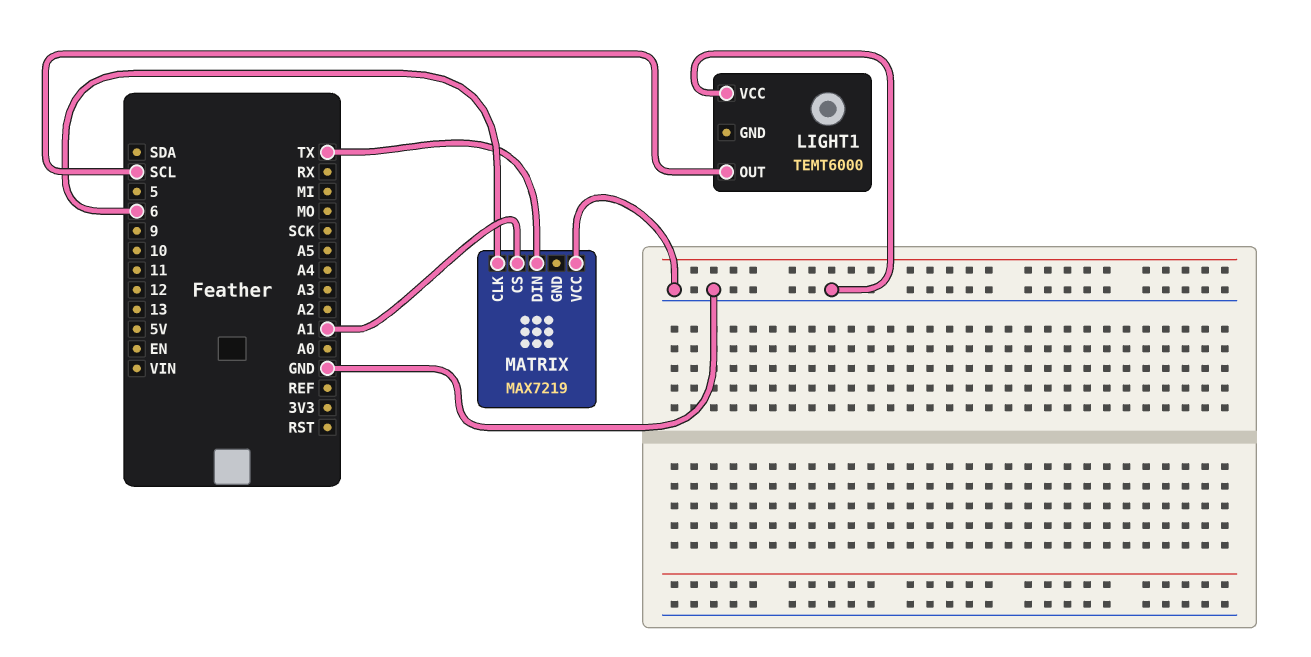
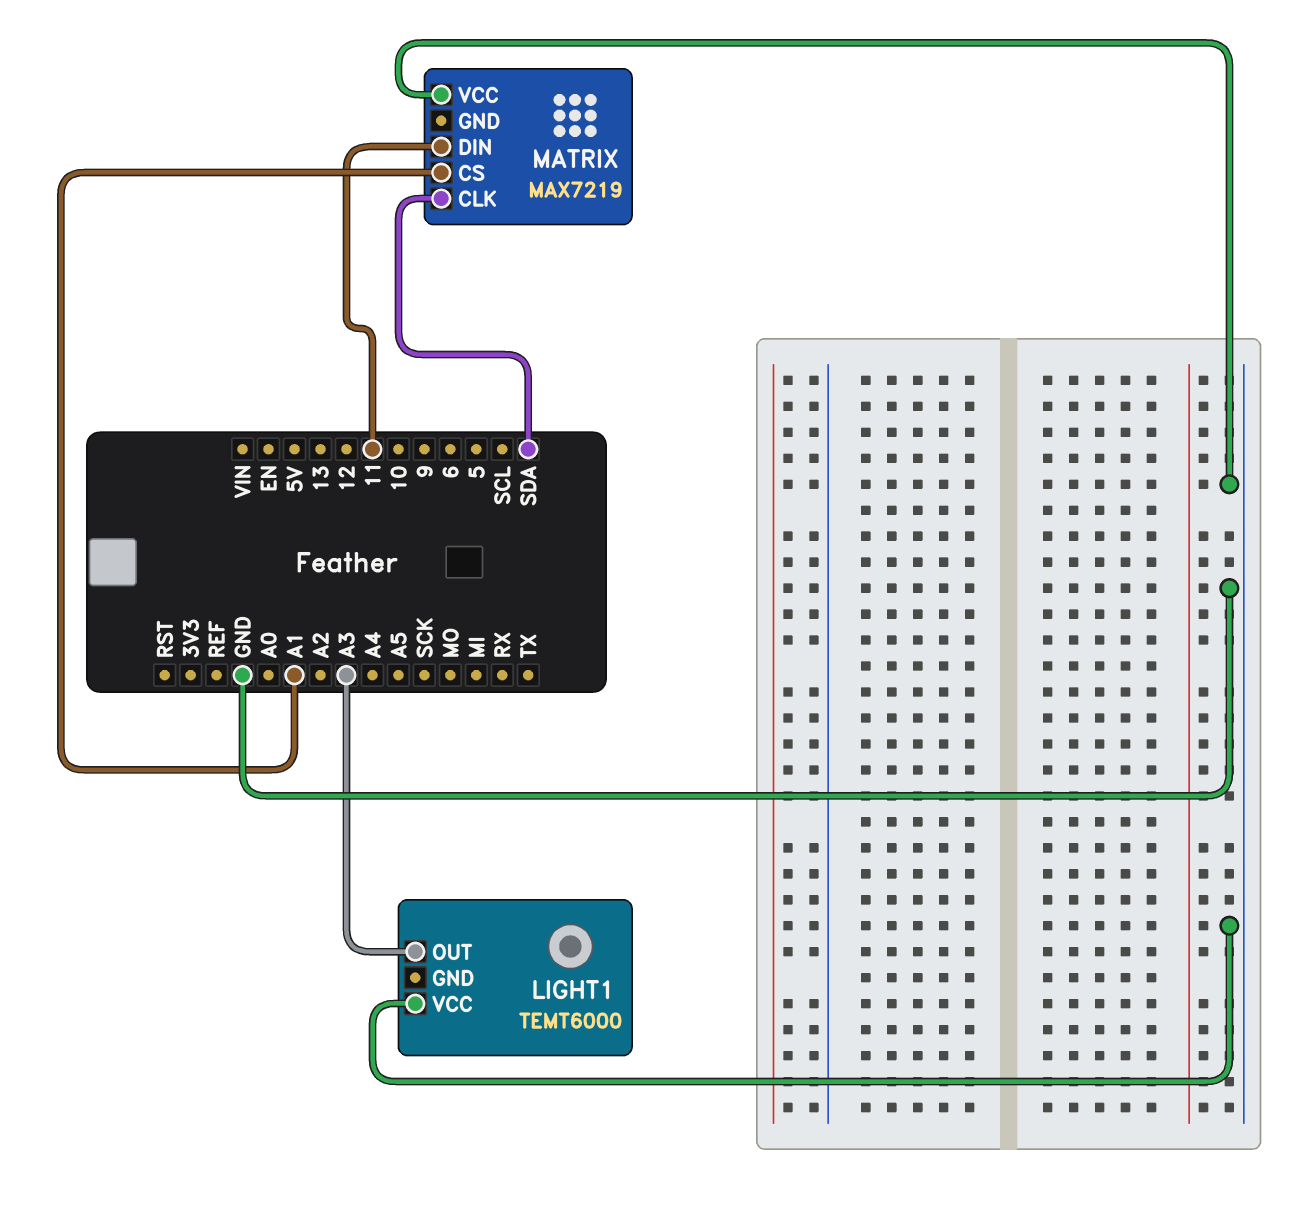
LIGHT1 pin OUT: SCL -> A3
MATRIX pin CLK: 6 -> SDA
MATRIX pin DIN: TX -> 11

